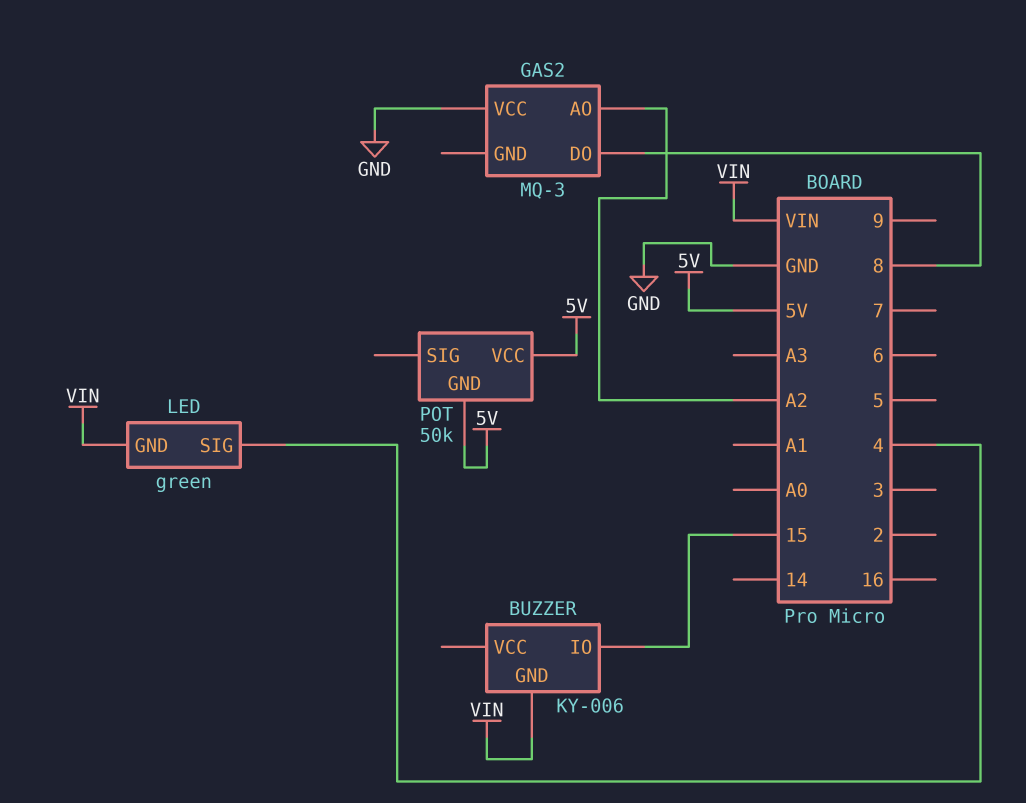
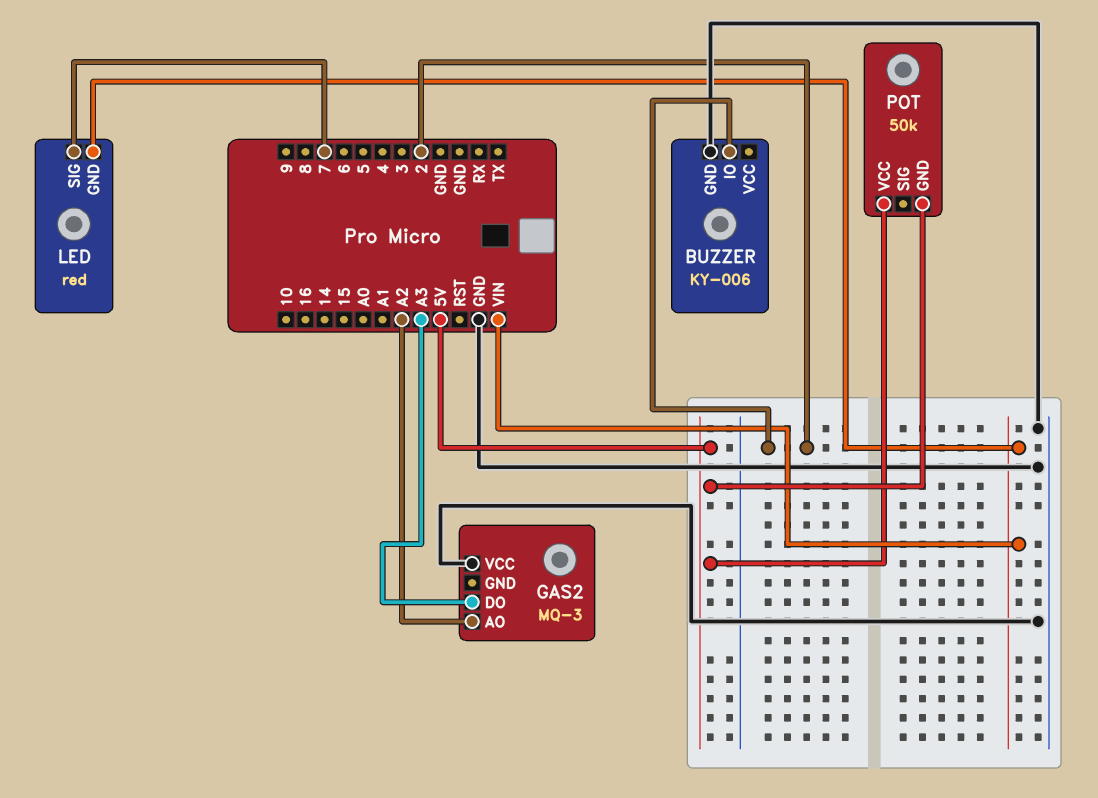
BUZZER pin GND: VIN -> GND
BUZZER pin IO: 15 -> 2
GAS2 pin DO: 8 -> A3
LED: green -> red
LED pin SIG: 4 -> 7

